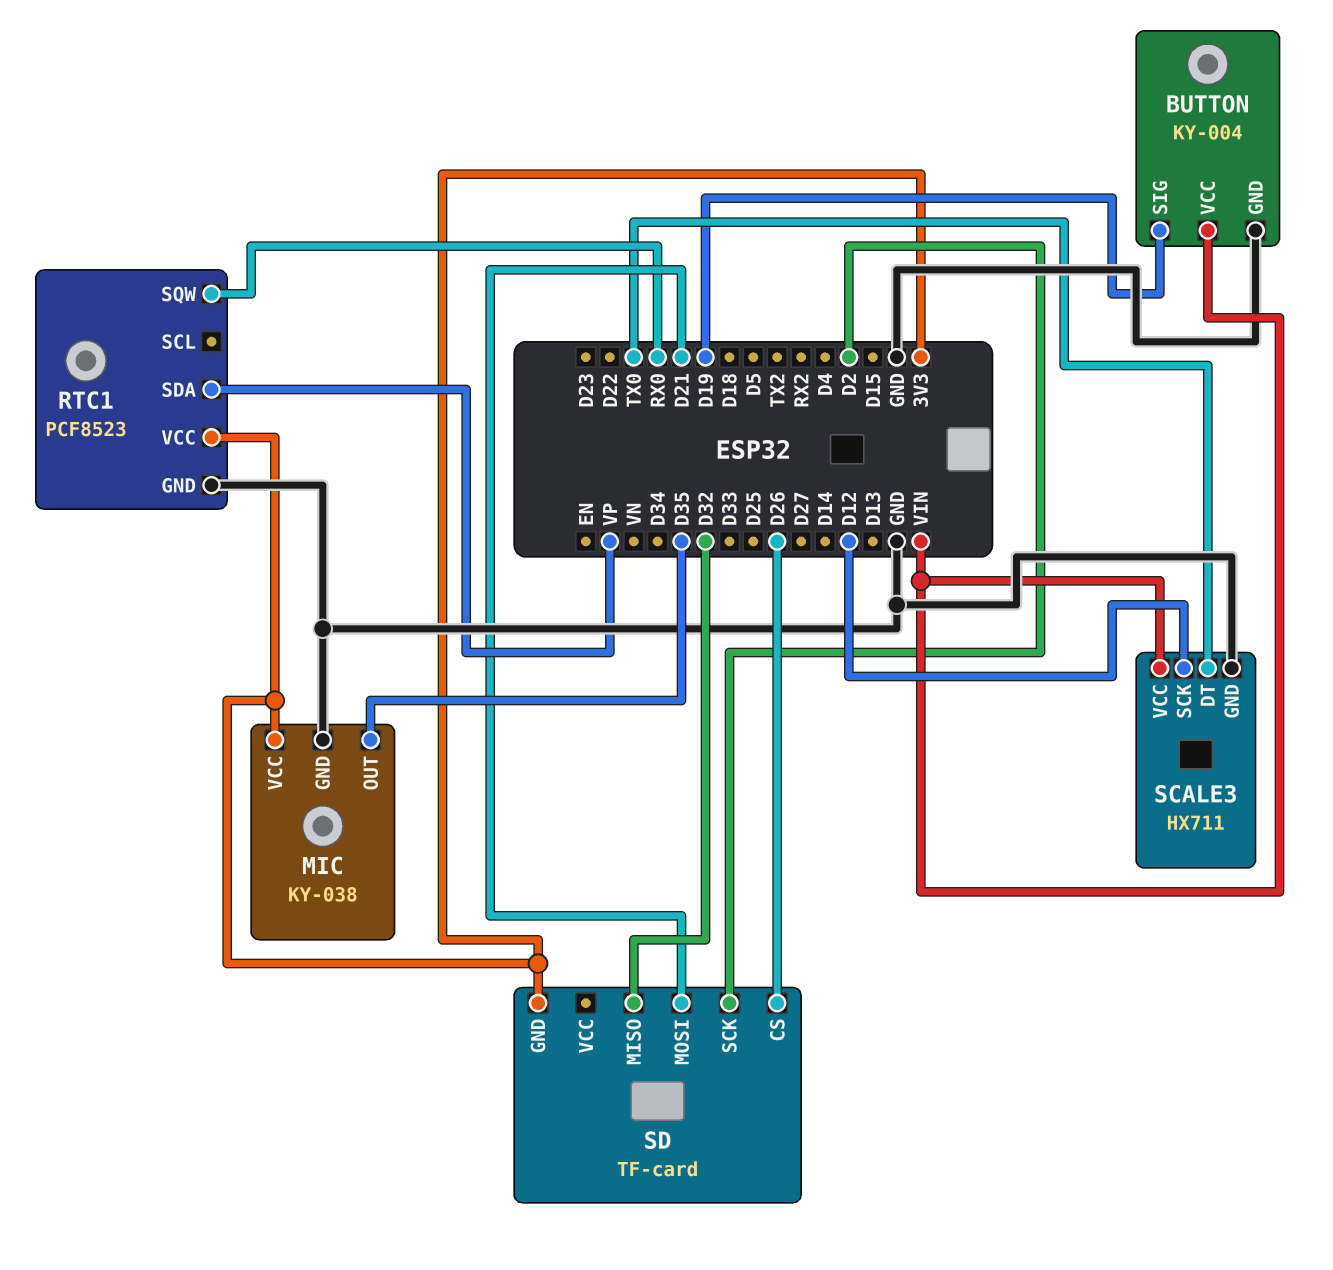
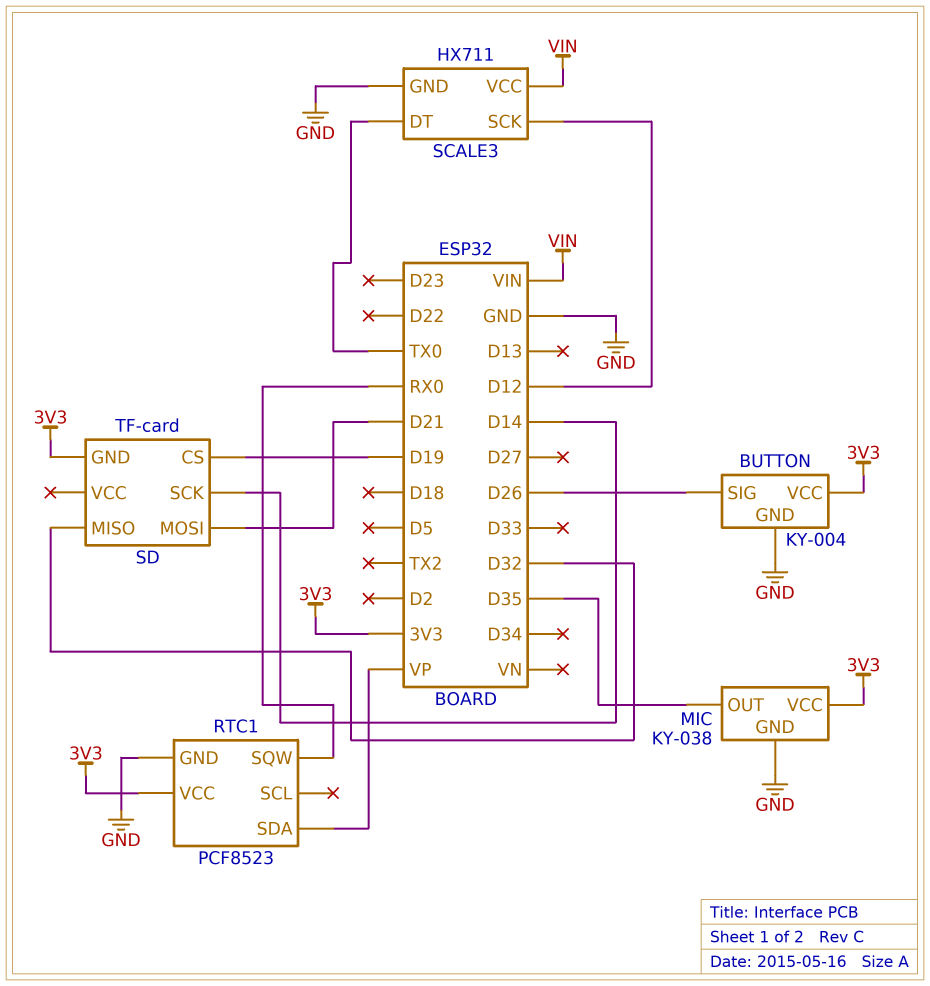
BUTTON pin SIG: D19 -> D26
BUTTON pin VCC: VIN -> 3V3
SD pin CS: D26 -> D19
SD pin SCK: D2 -> D14

